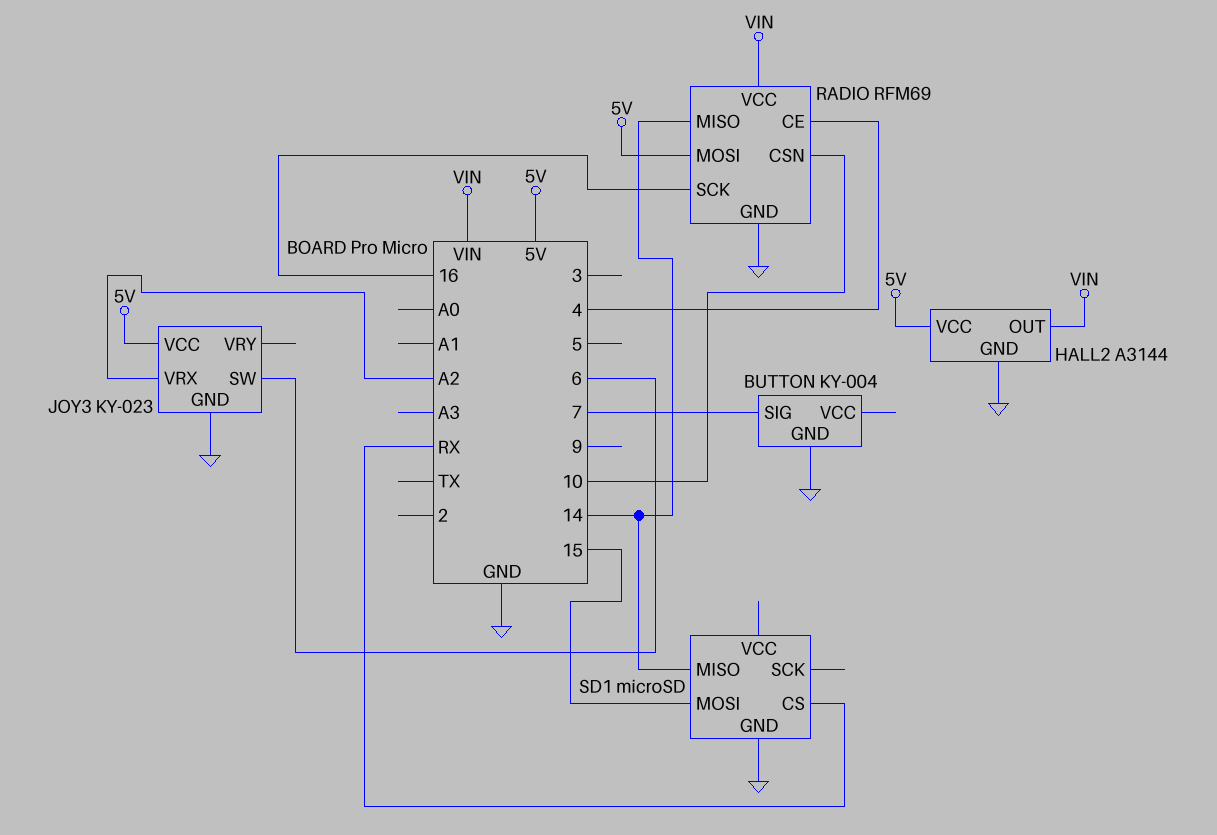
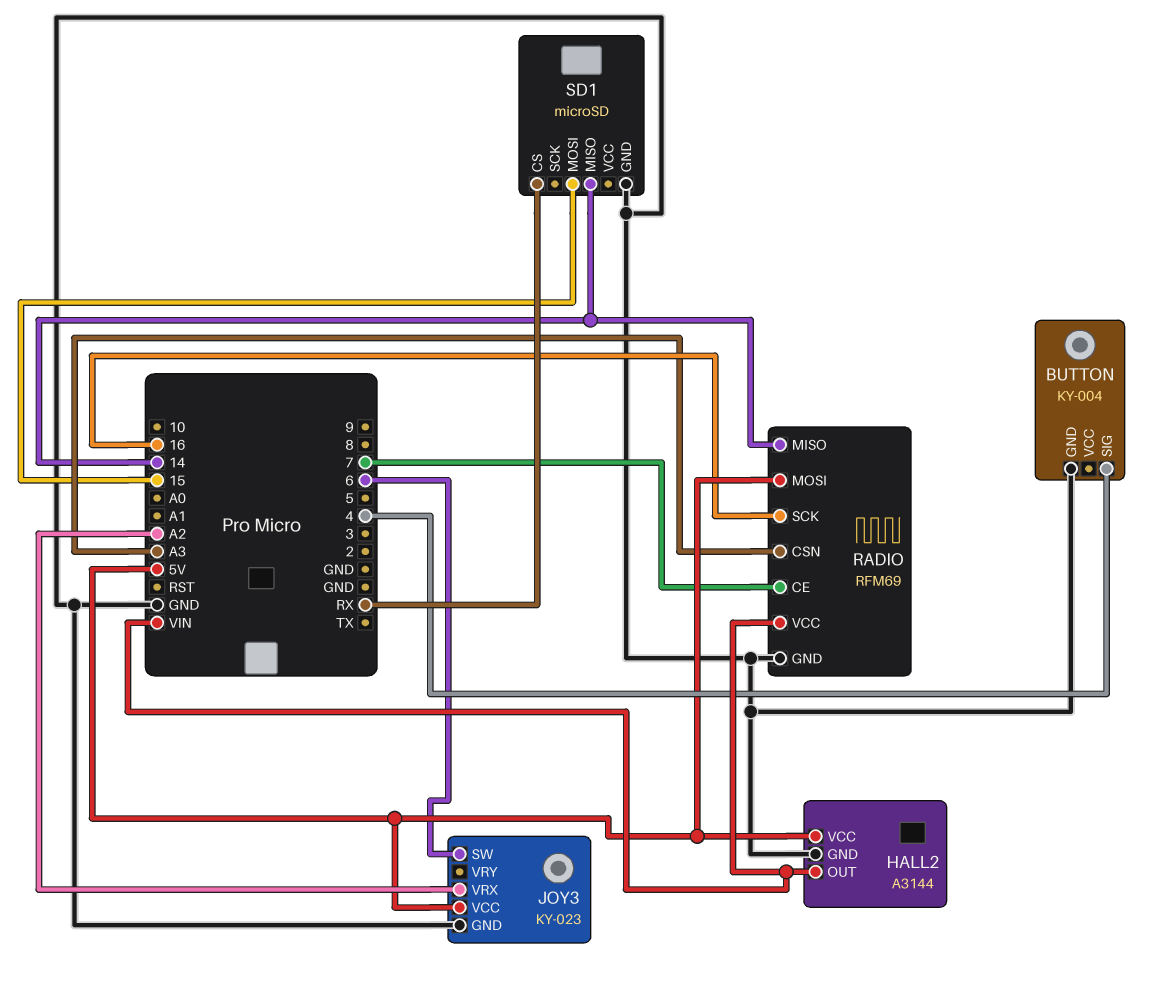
BUTTON pin SIG: 7 -> 4
RADIO pin CE: 4 -> 7
RADIO pin CSN: 10 -> A3

